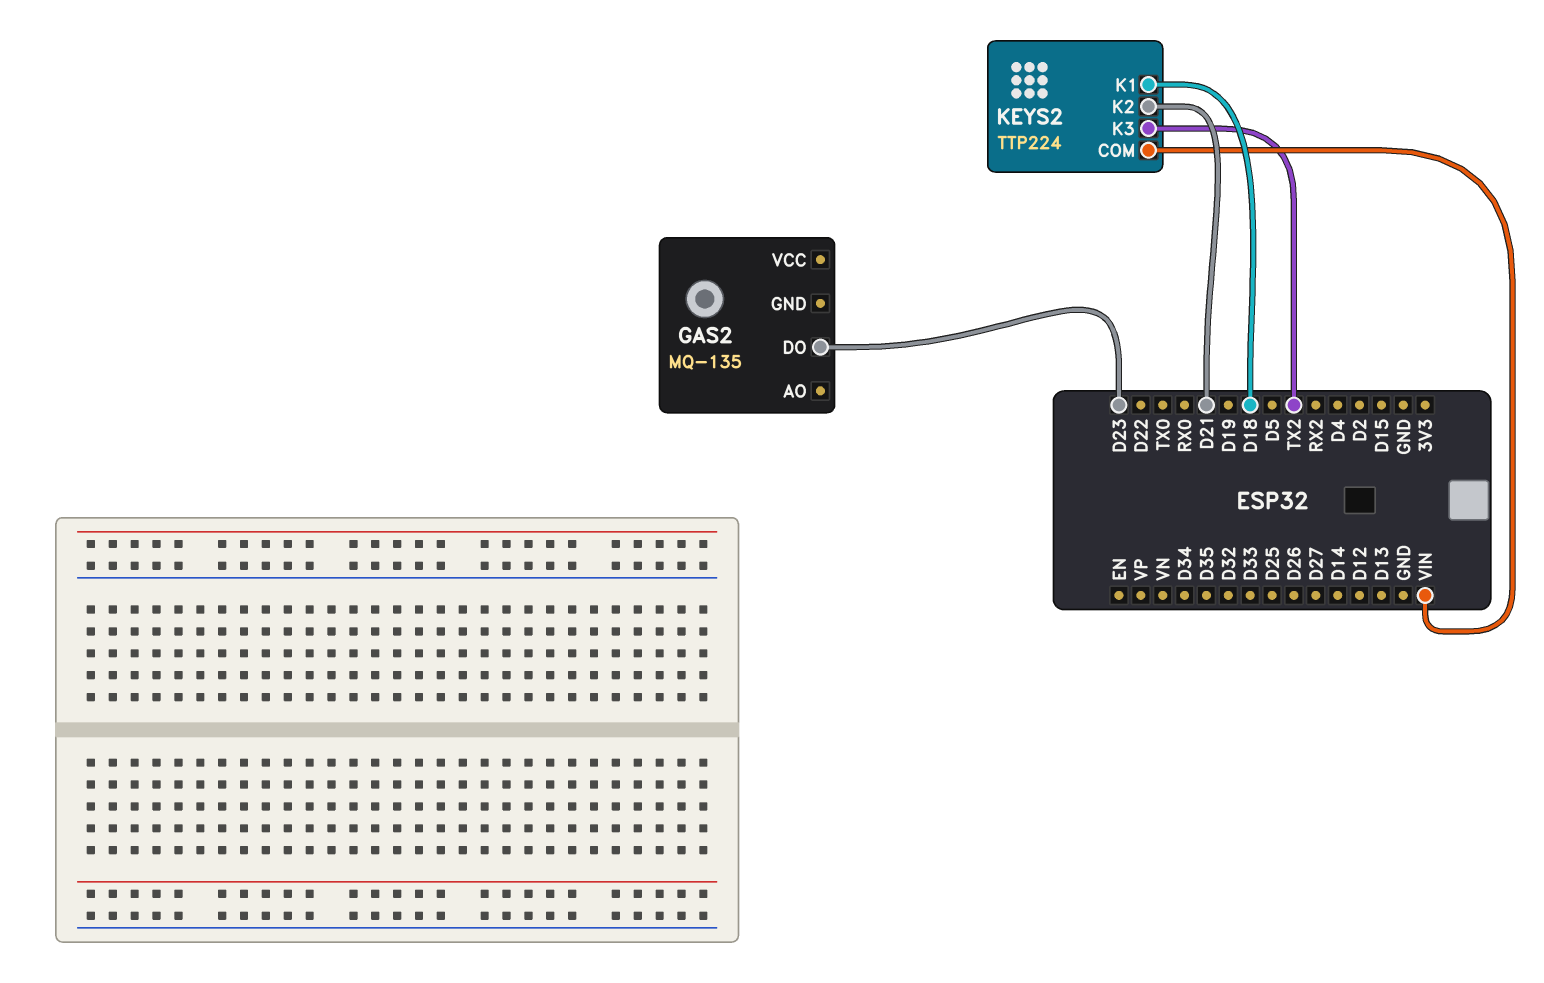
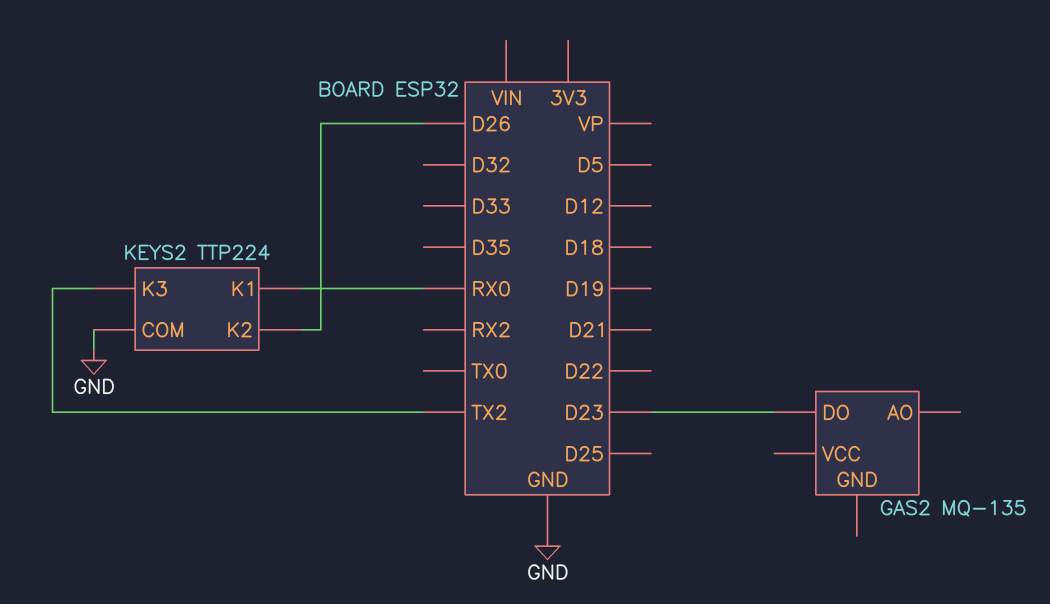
KEYS2 pin COM: VIN -> GND
KEYS2 pin K1: D18 -> RX0
KEYS2 pin K2: D21 -> D26

